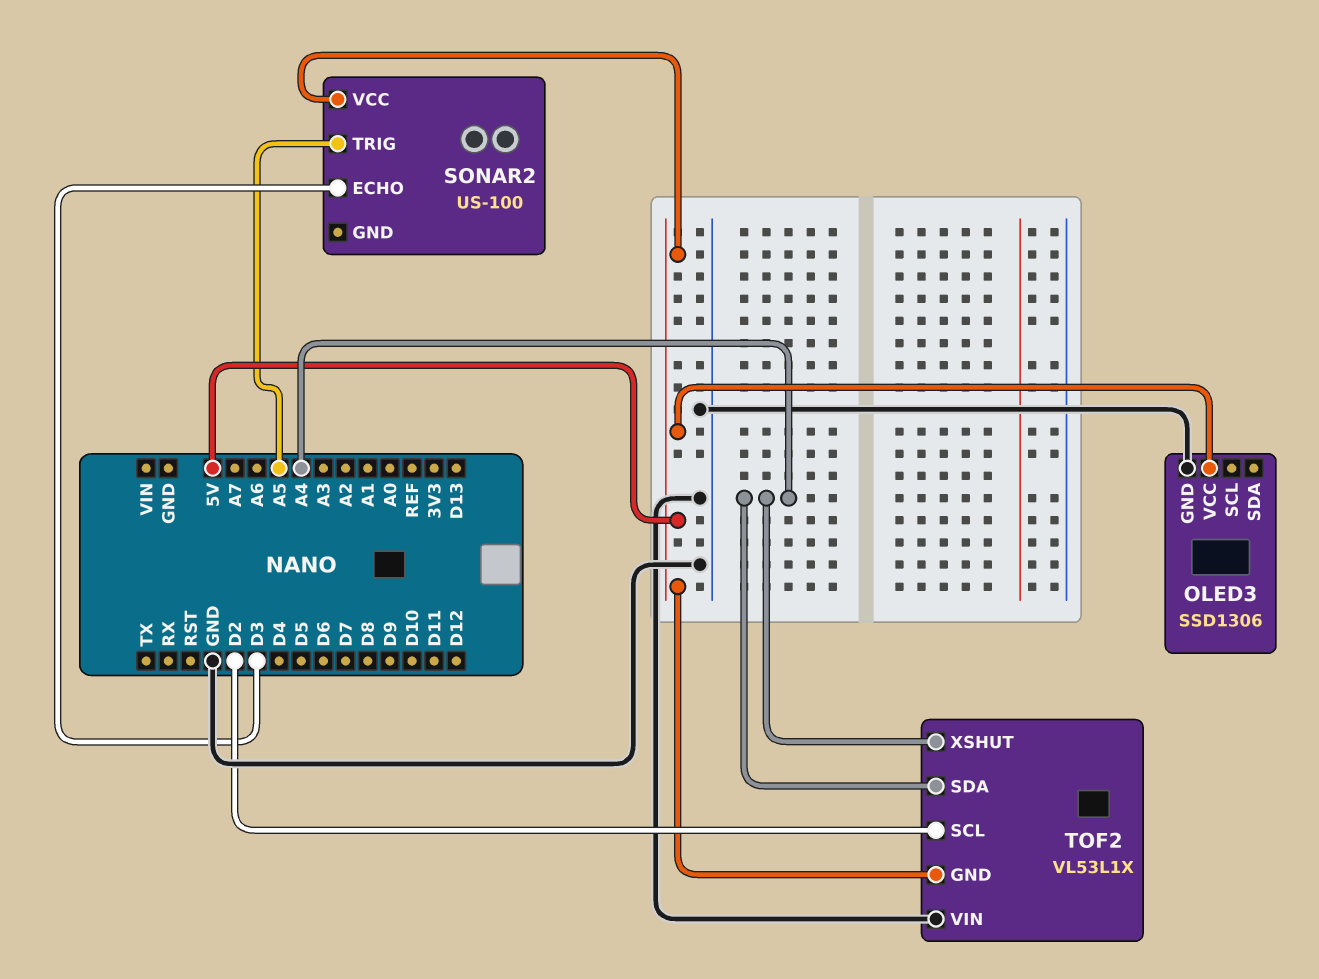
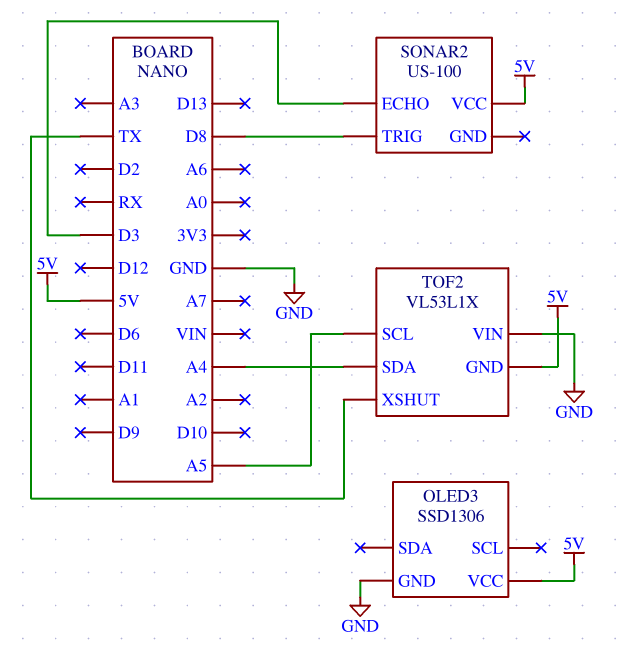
SONAR2 pin TRIG: A5 -> D8
TOF2 pin SCL: D2 -> A5
TOF2 pin XSHUT: A4 -> TX

